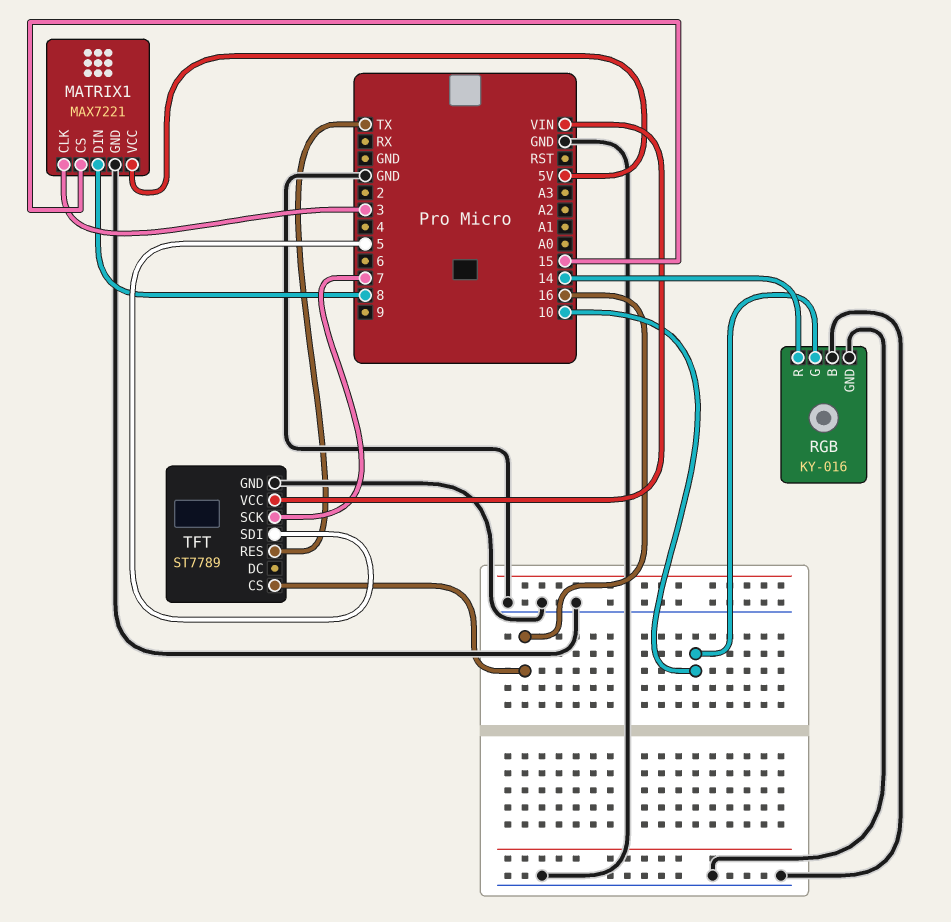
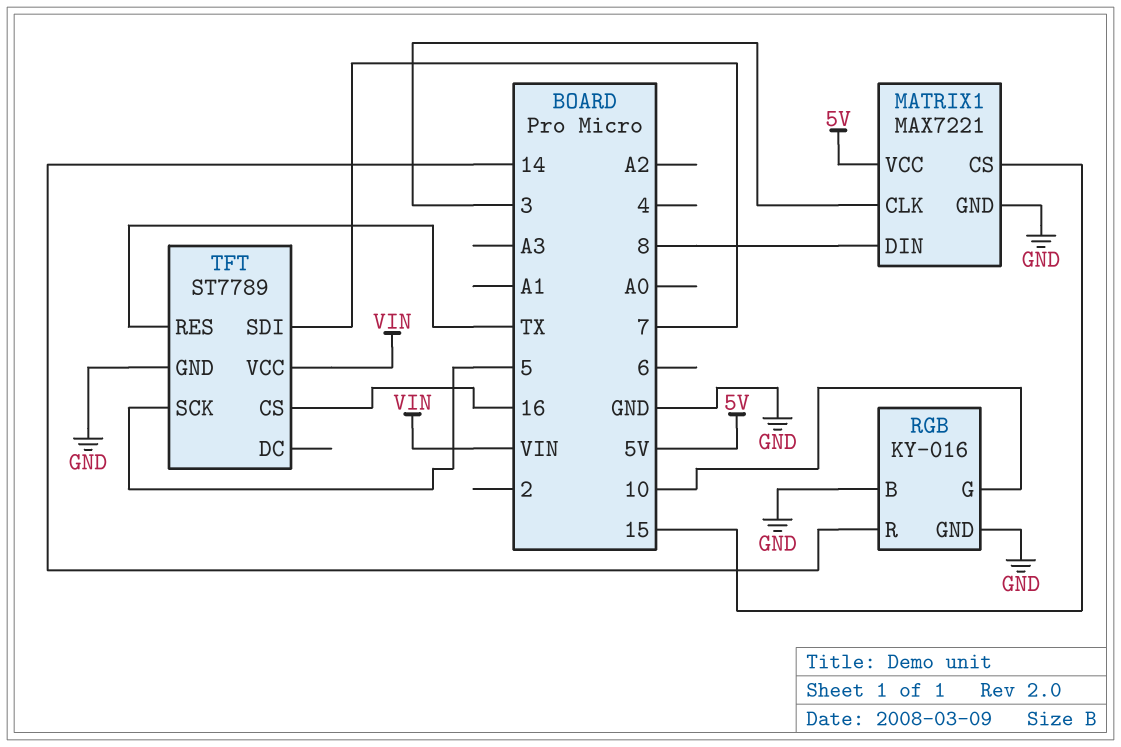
TFT pin SCK: 7 -> 5
TFT pin SDI: 5 -> 7

